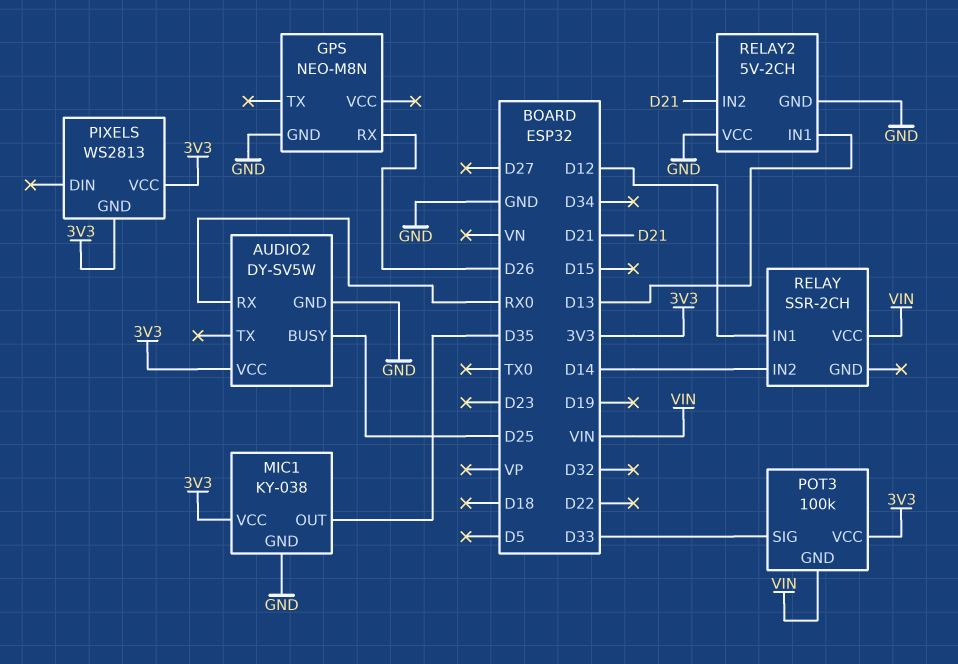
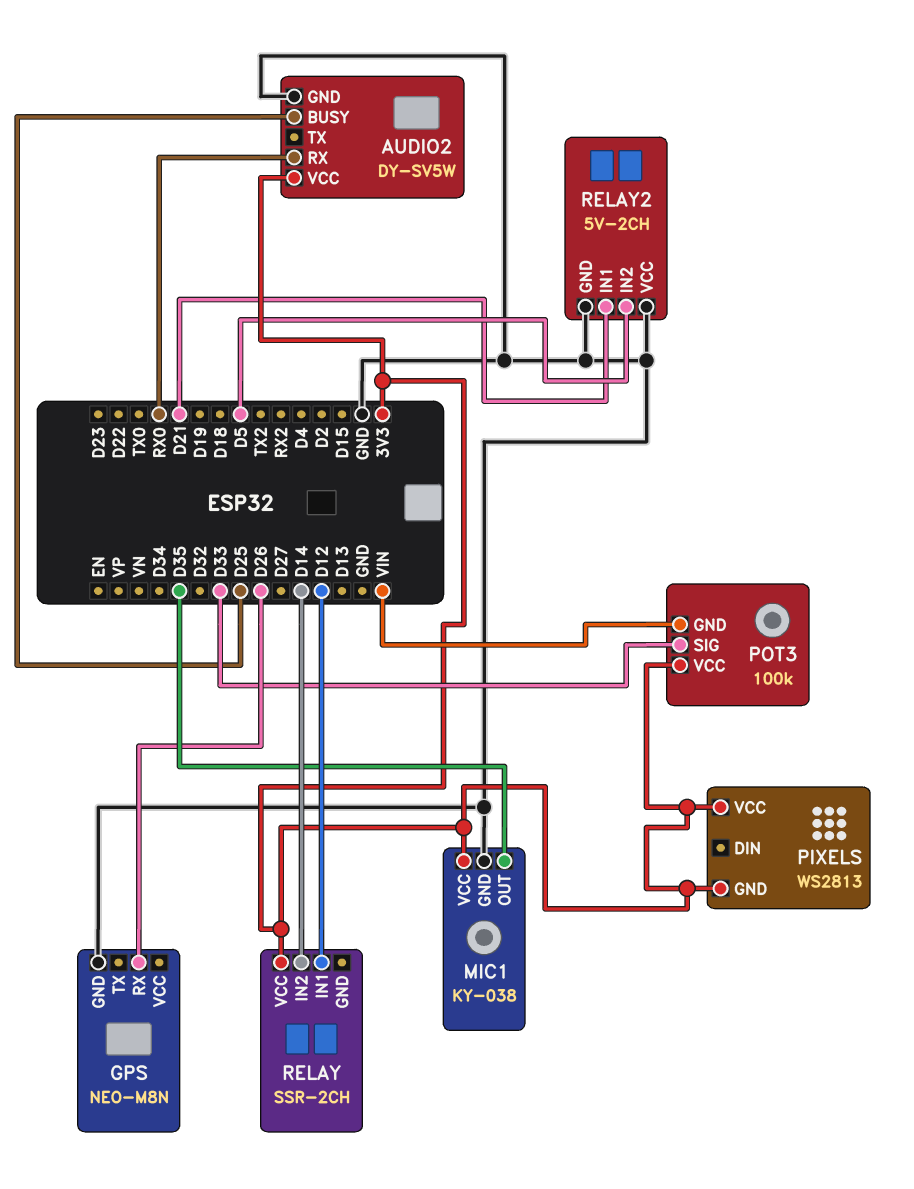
RELAY pin VCC: VIN -> 3V3
RELAY2 pin IN1: D13 -> D21
RELAY2 pin IN2: D21 -> D5

